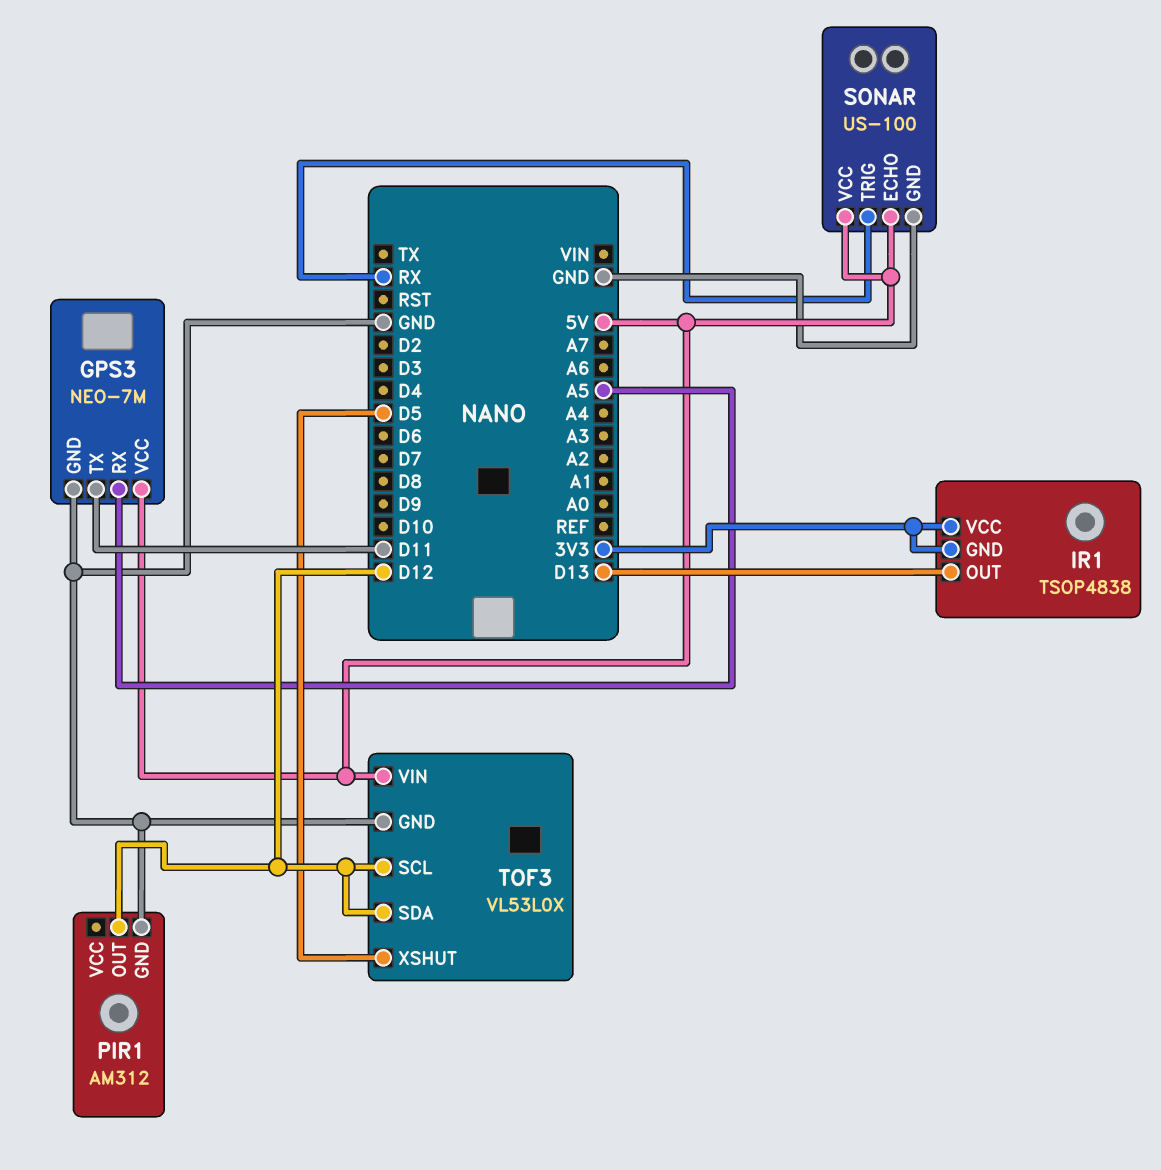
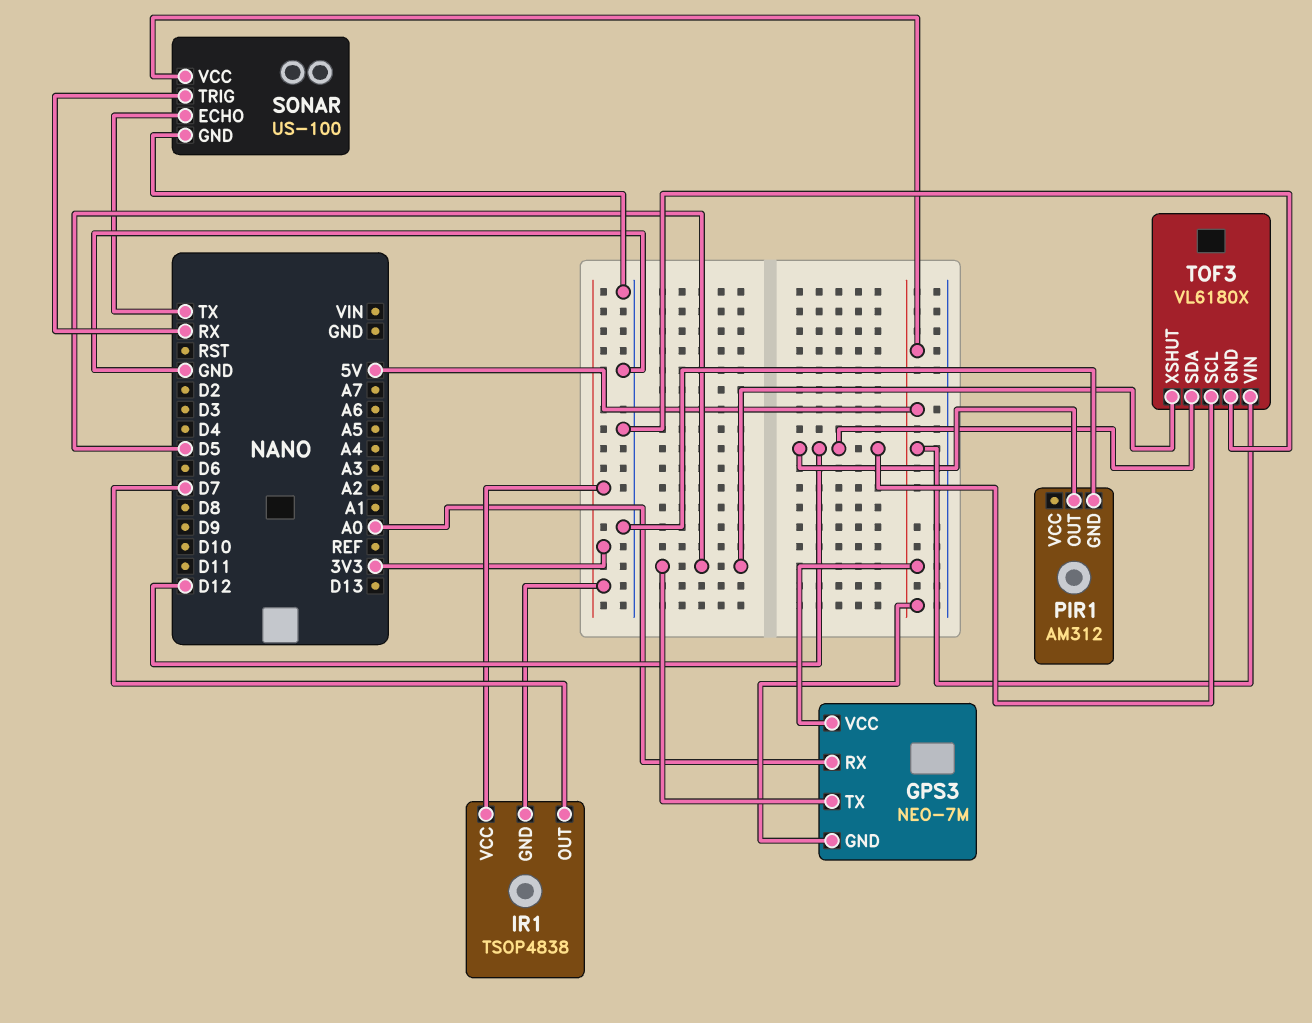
GPS3 pin GND: GND -> 5V
GPS3 pin RX: A5 -> A0
GPS3 pin TX: D11 -> D5
IR1 pin OUT: D13 -> D7
SONAR pin ECHO: 5V -> TX
TOF3: VL53L0X -> VL6180X

